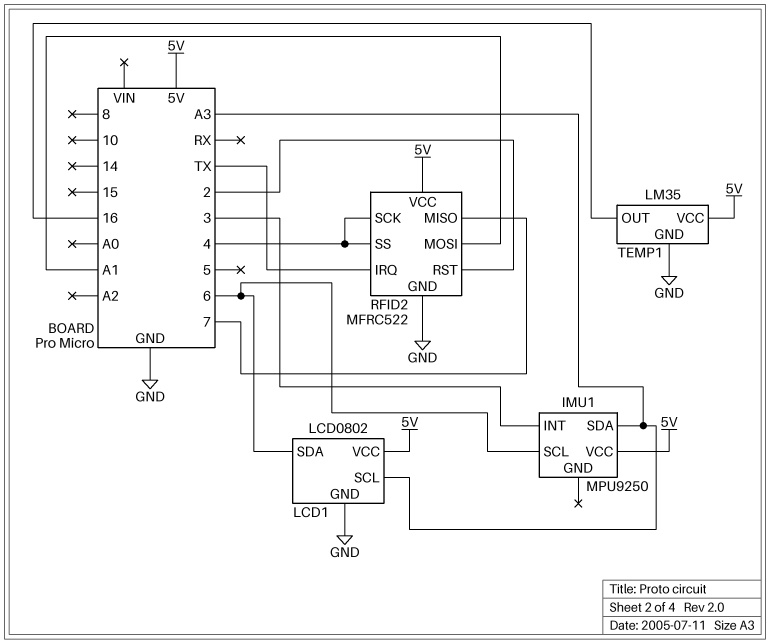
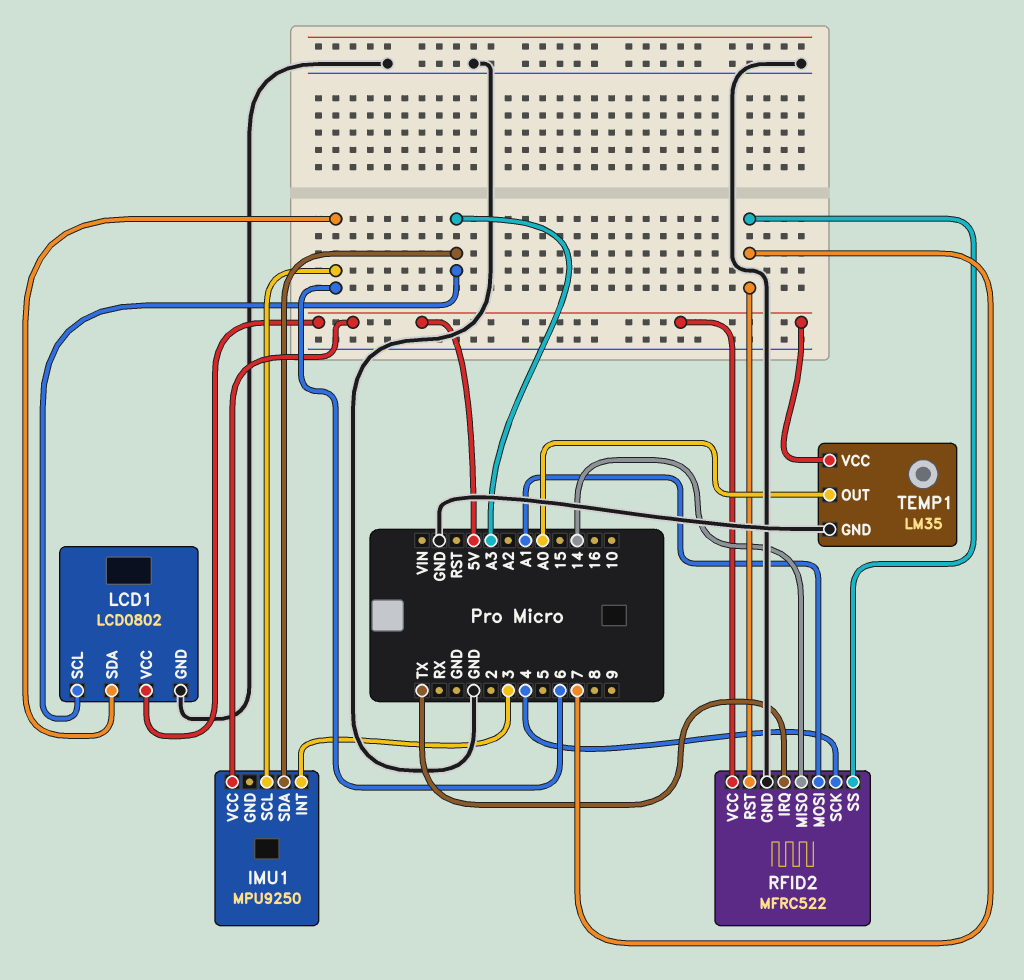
RFID2 pin MISO: 7 -> 14
RFID2 pin RST: 2 -> 7
RFID2 pin SS: 4 -> 7
TEMP1 pin OUT: 16 -> A0

